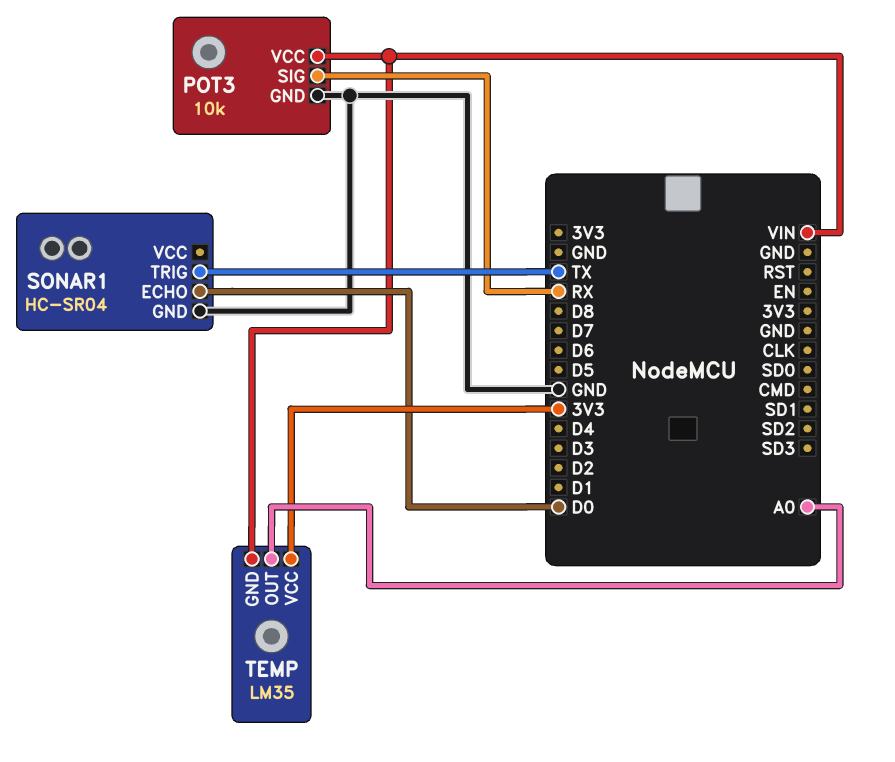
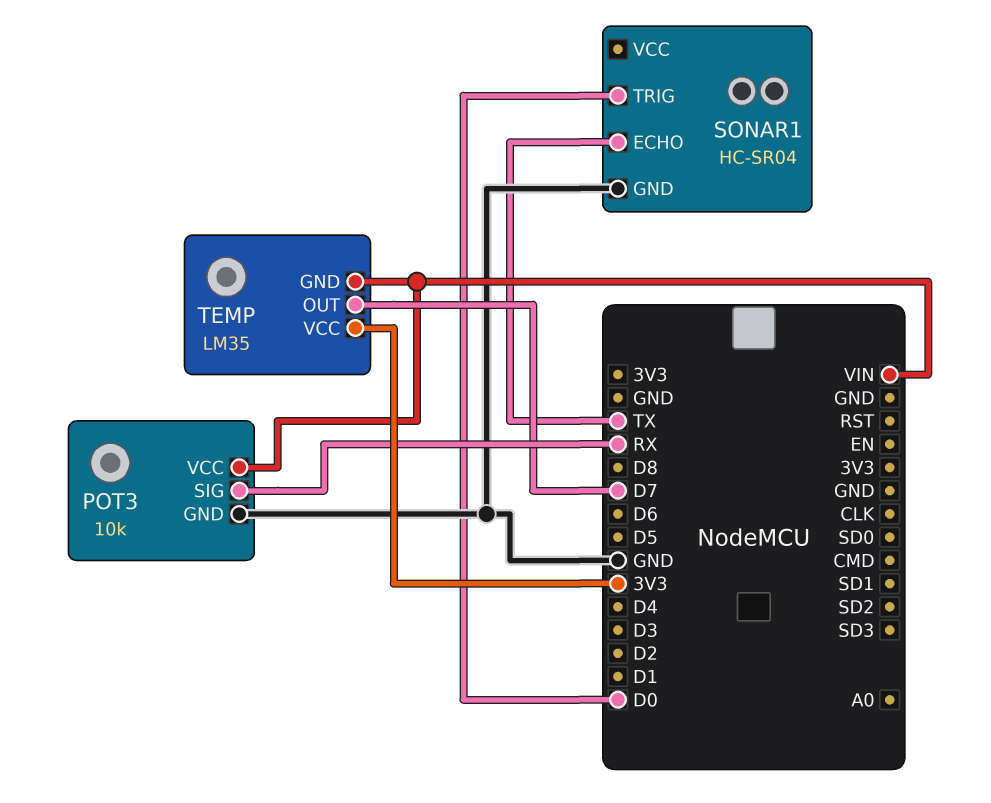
SONAR1 pin ECHO: D0 -> TX
SONAR1 pin TRIG: TX -> D0
TEMP pin OUT: A0 -> D7

